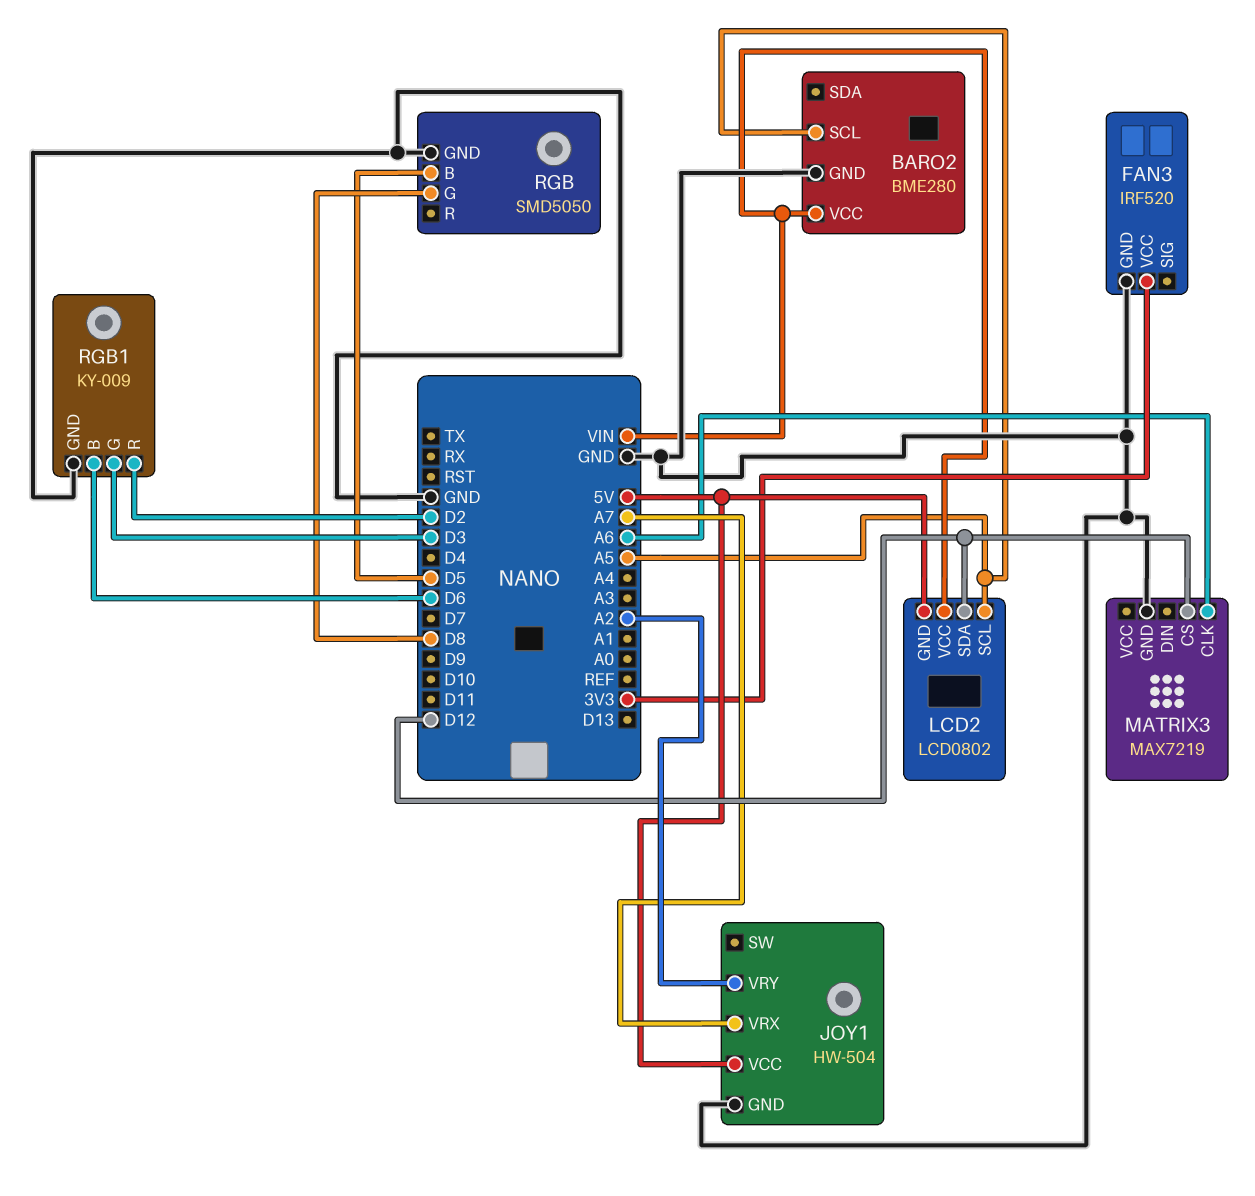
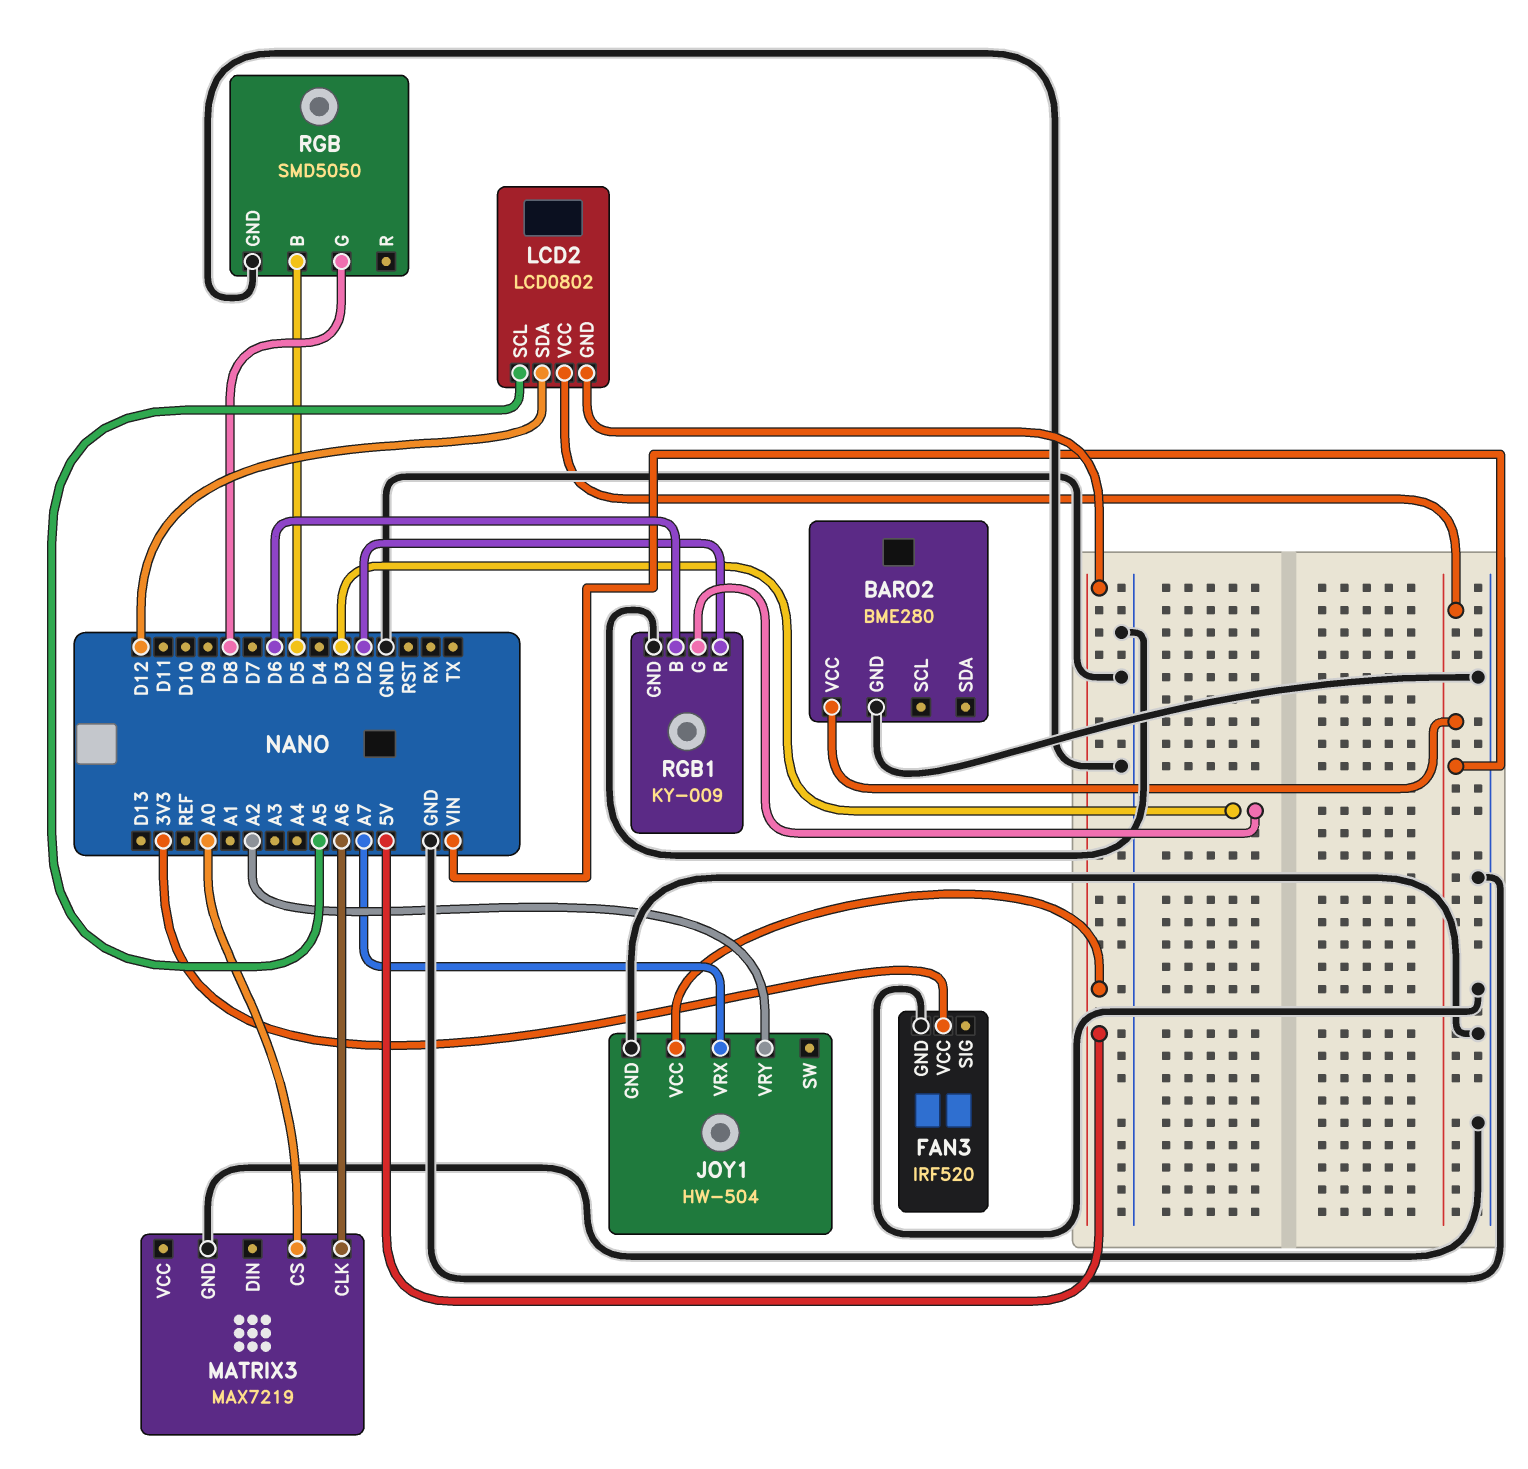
BARO2 pin SCL: A5 -> none
MATRIX3 pin CS: D12 -> A0

